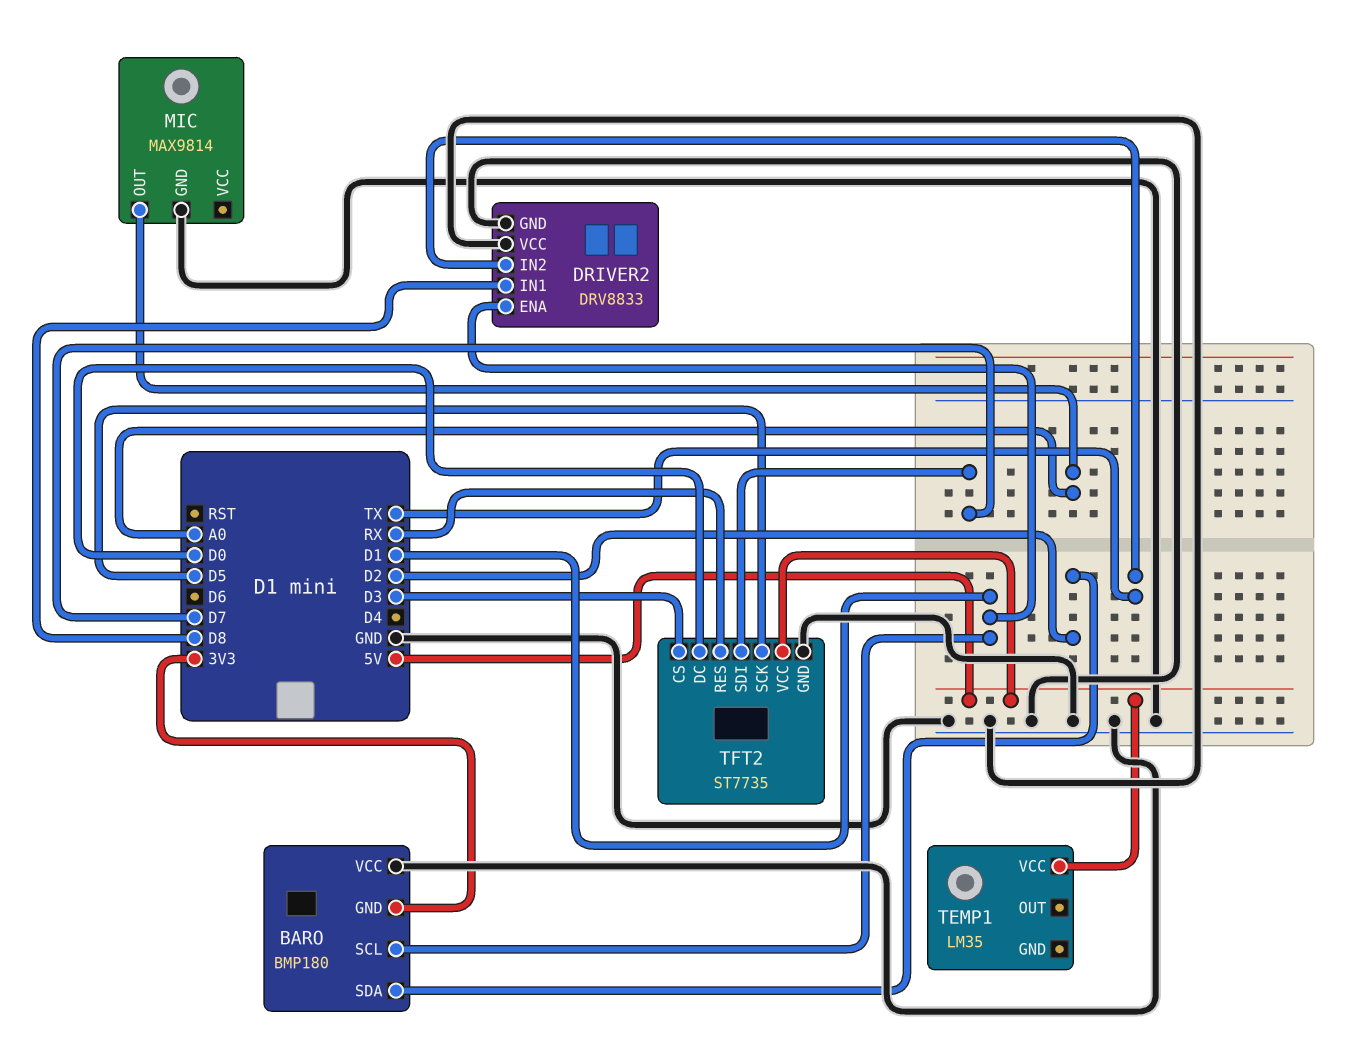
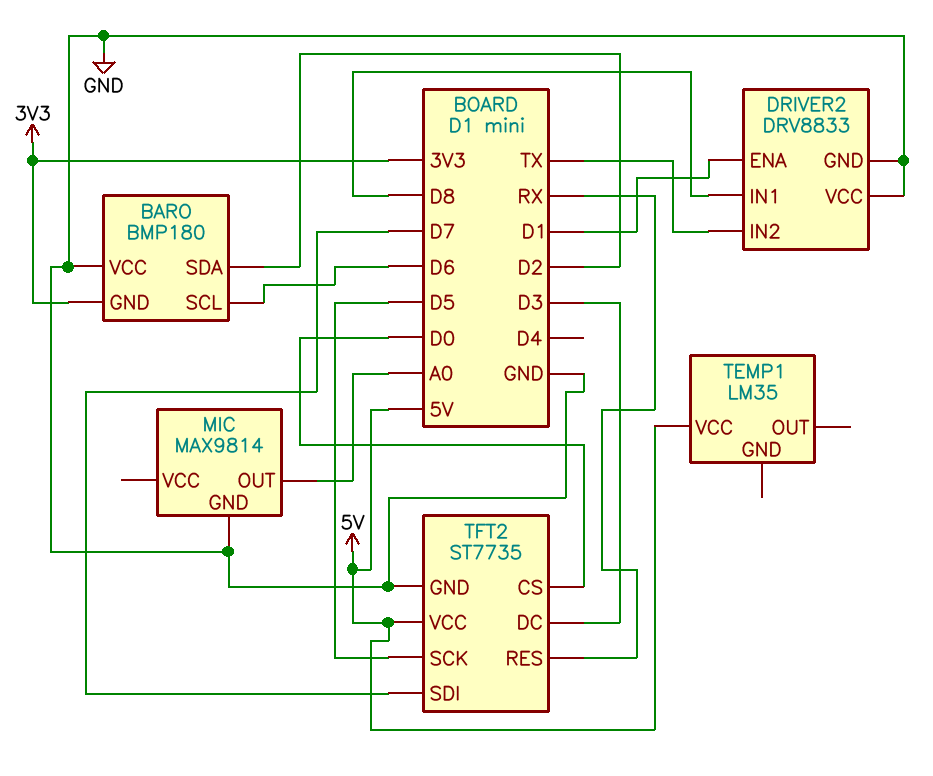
BARO pin SCL: D1 -> D6
TFT2 pin CS: D3 -> D0
TFT2 pin DC: D0 -> D3

